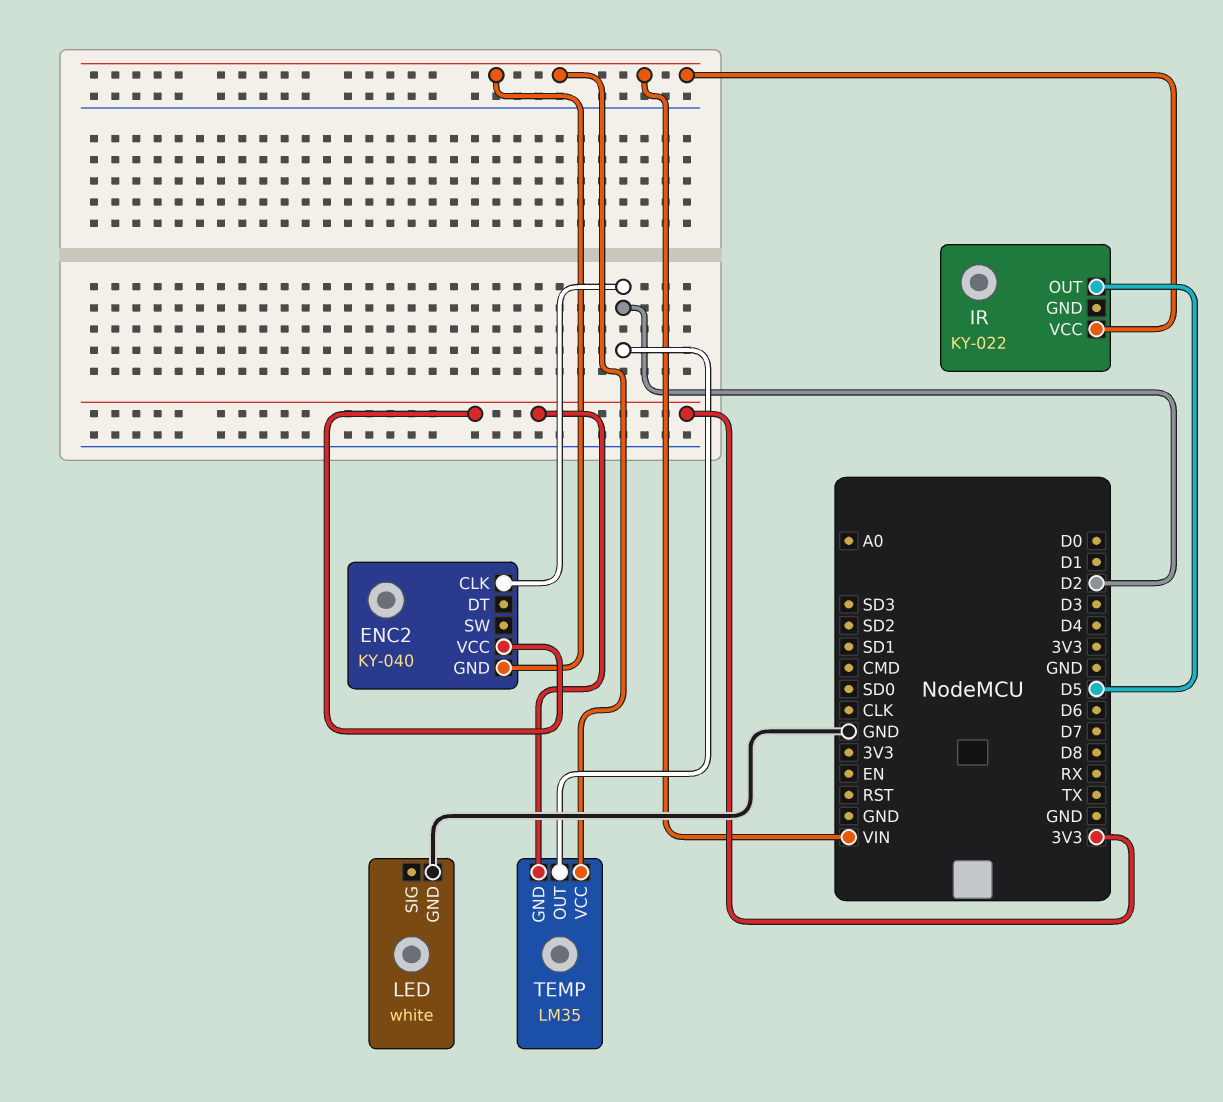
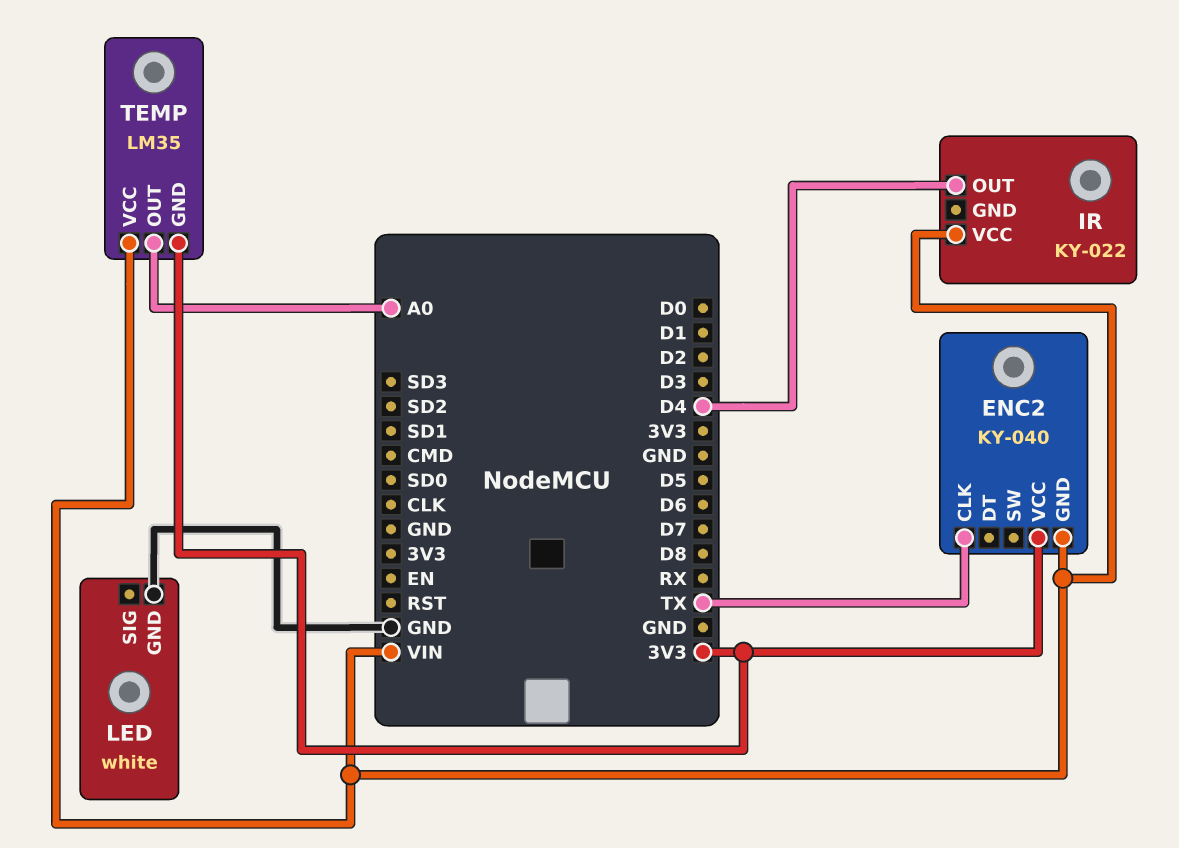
ENC2 pin CLK: D2 -> TX
IR pin OUT: D5 -> D4
TEMP pin OUT: D2 -> A0

